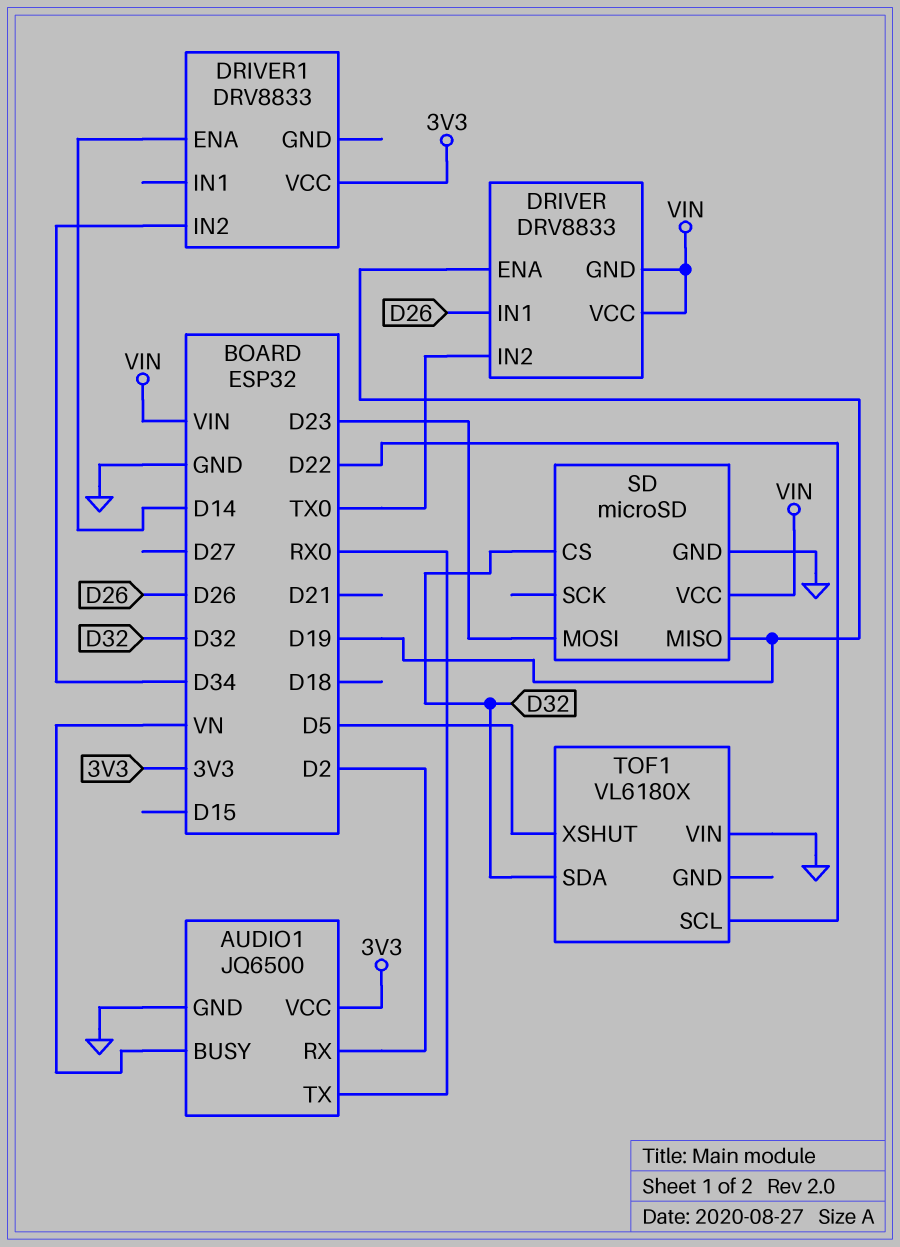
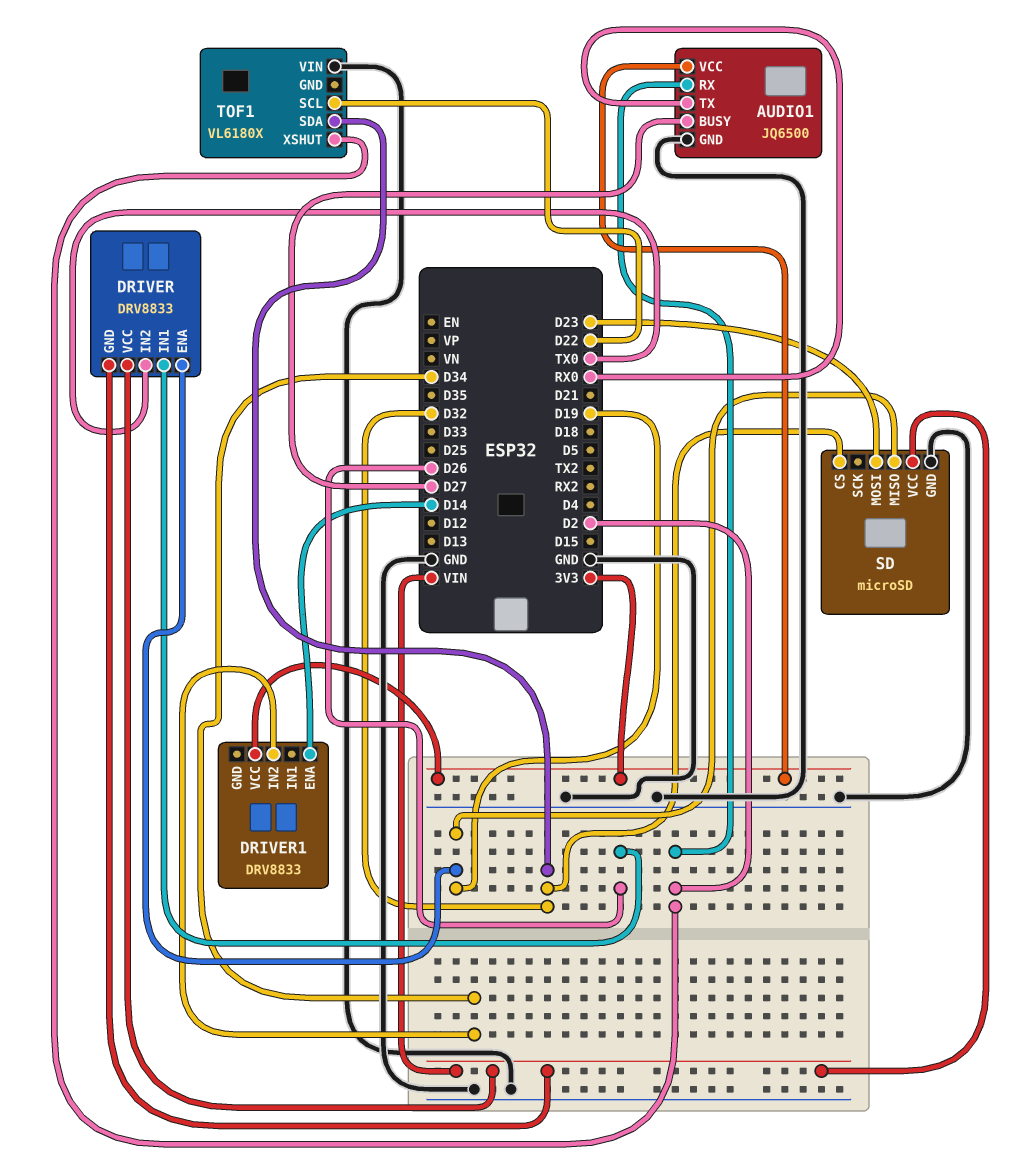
AUDIO1 pin BUSY: VN -> D27
TOF1 pin XSHUT: D5 -> D2

